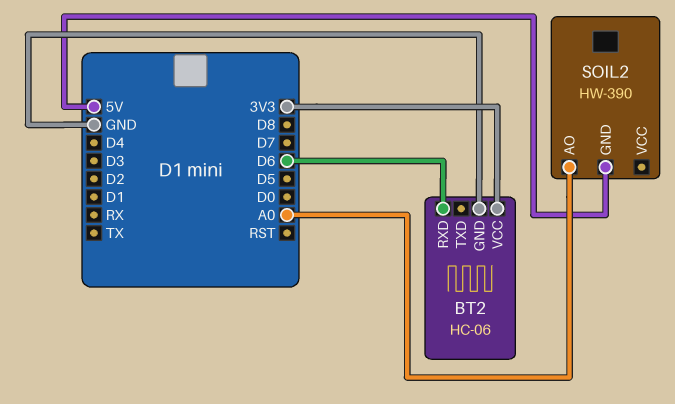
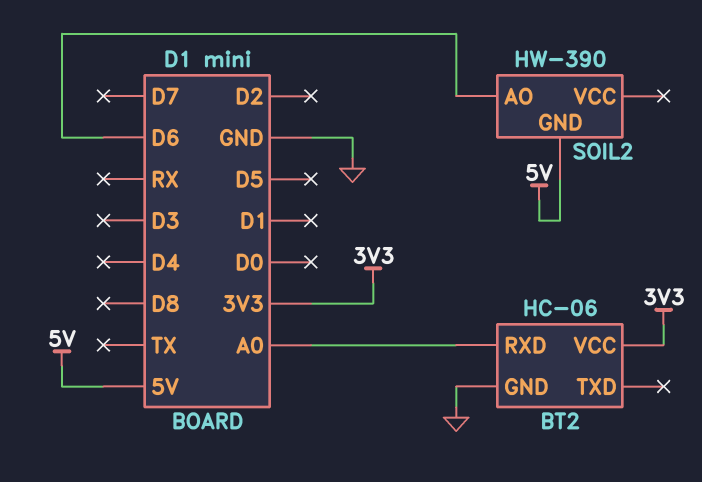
BT2 pin RXD: D6 -> A0
SOIL2 pin AO: A0 -> D6

